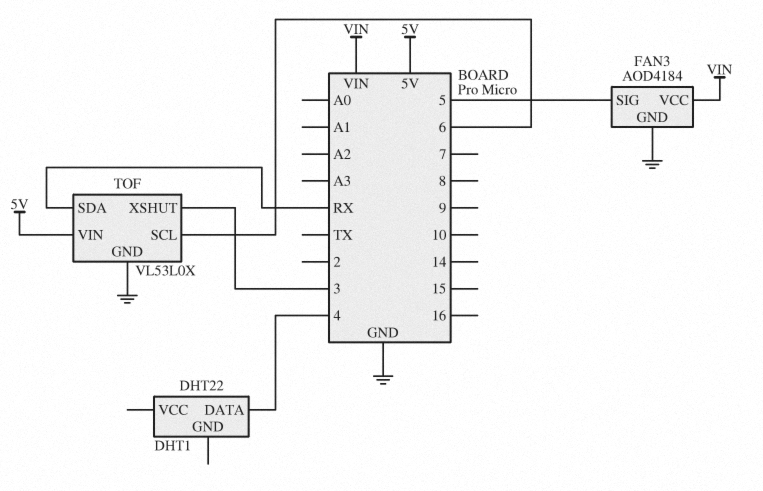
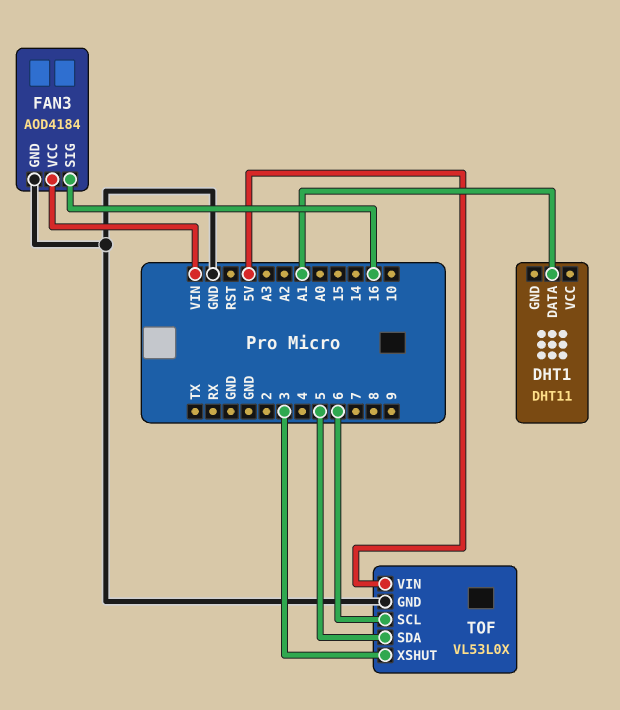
DHT1: DHT22 -> DHT11
DHT1 pin DATA: 4 -> A1
FAN3 pin SIG: 5 -> 16
TOF pin SDA: RX -> 5

